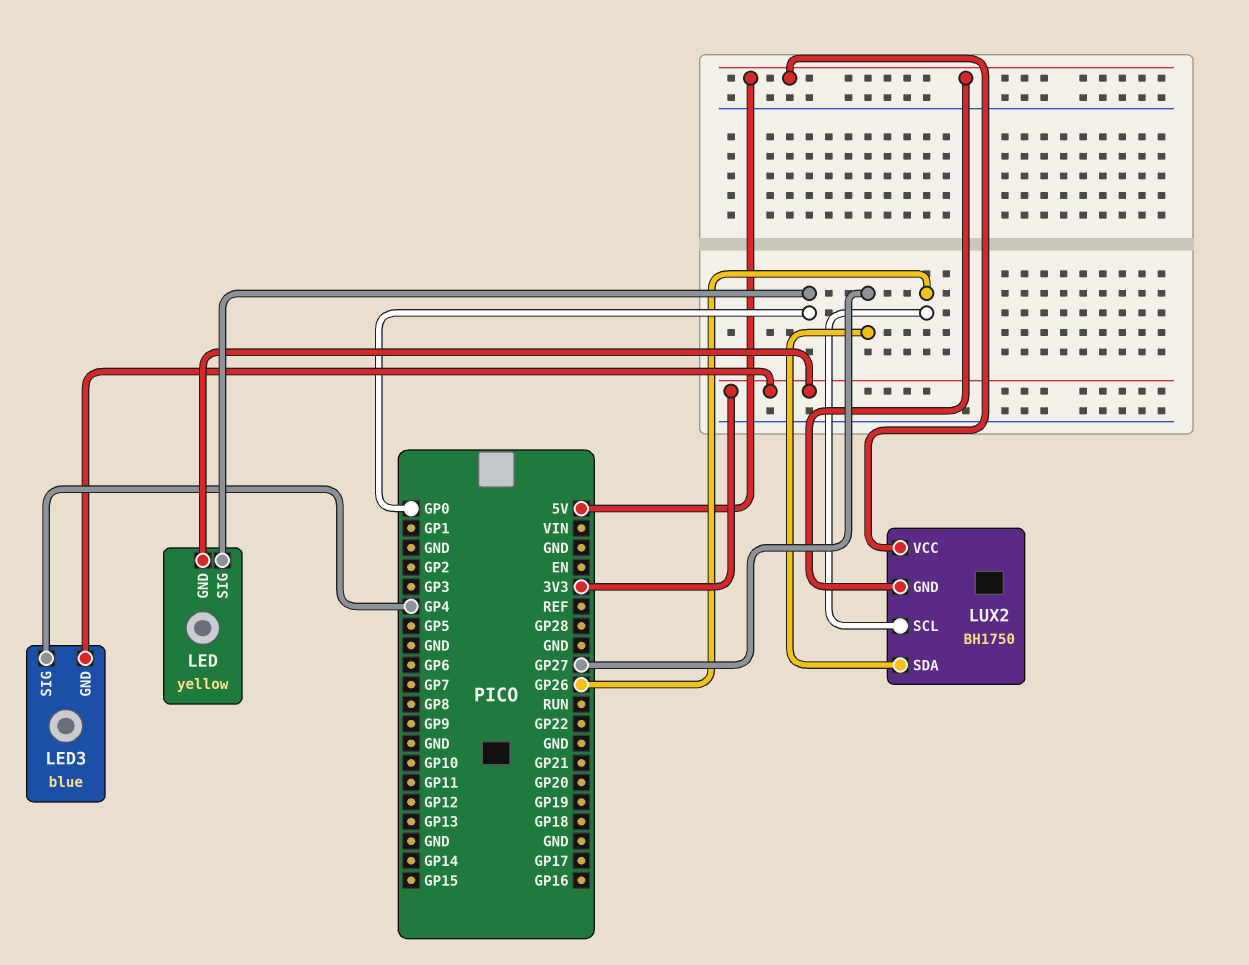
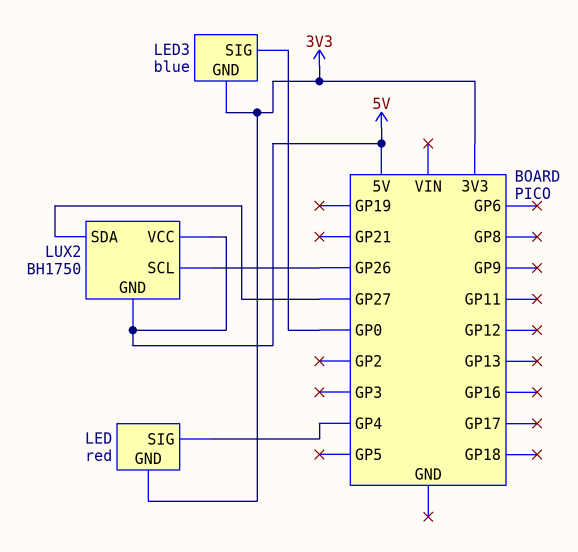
LED: yellow -> red
LED pin SIG: GP0 -> GP4
LED3 pin SIG: GP4 -> GP0

